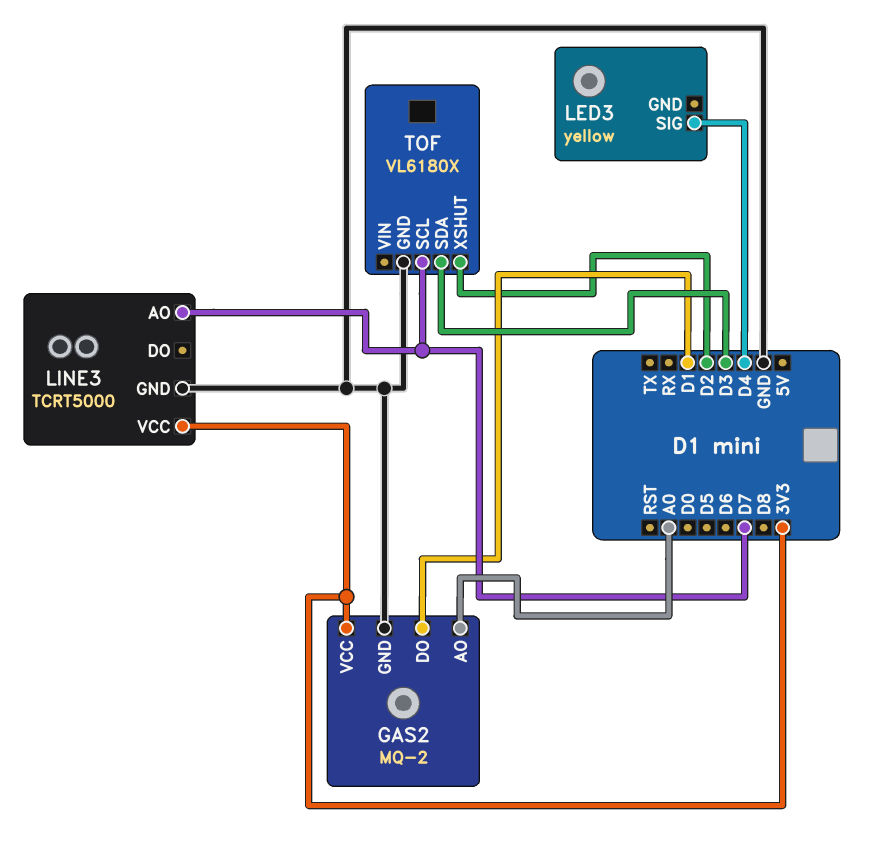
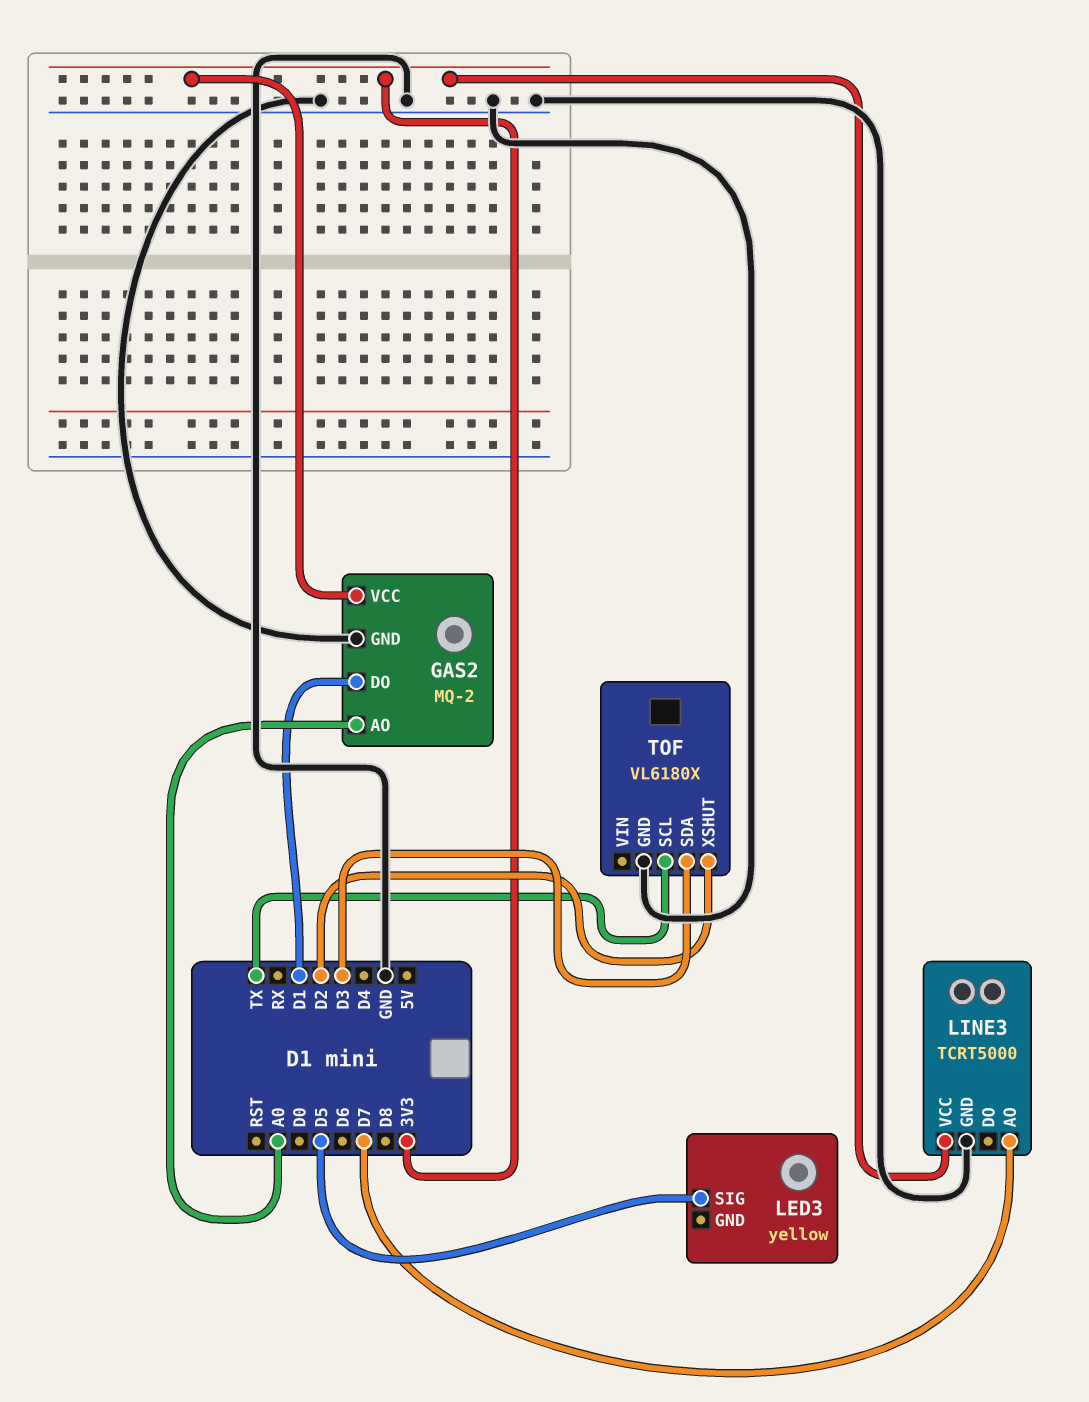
LED3 pin SIG: D4 -> D5
TOF pin SCL: D7 -> TX

